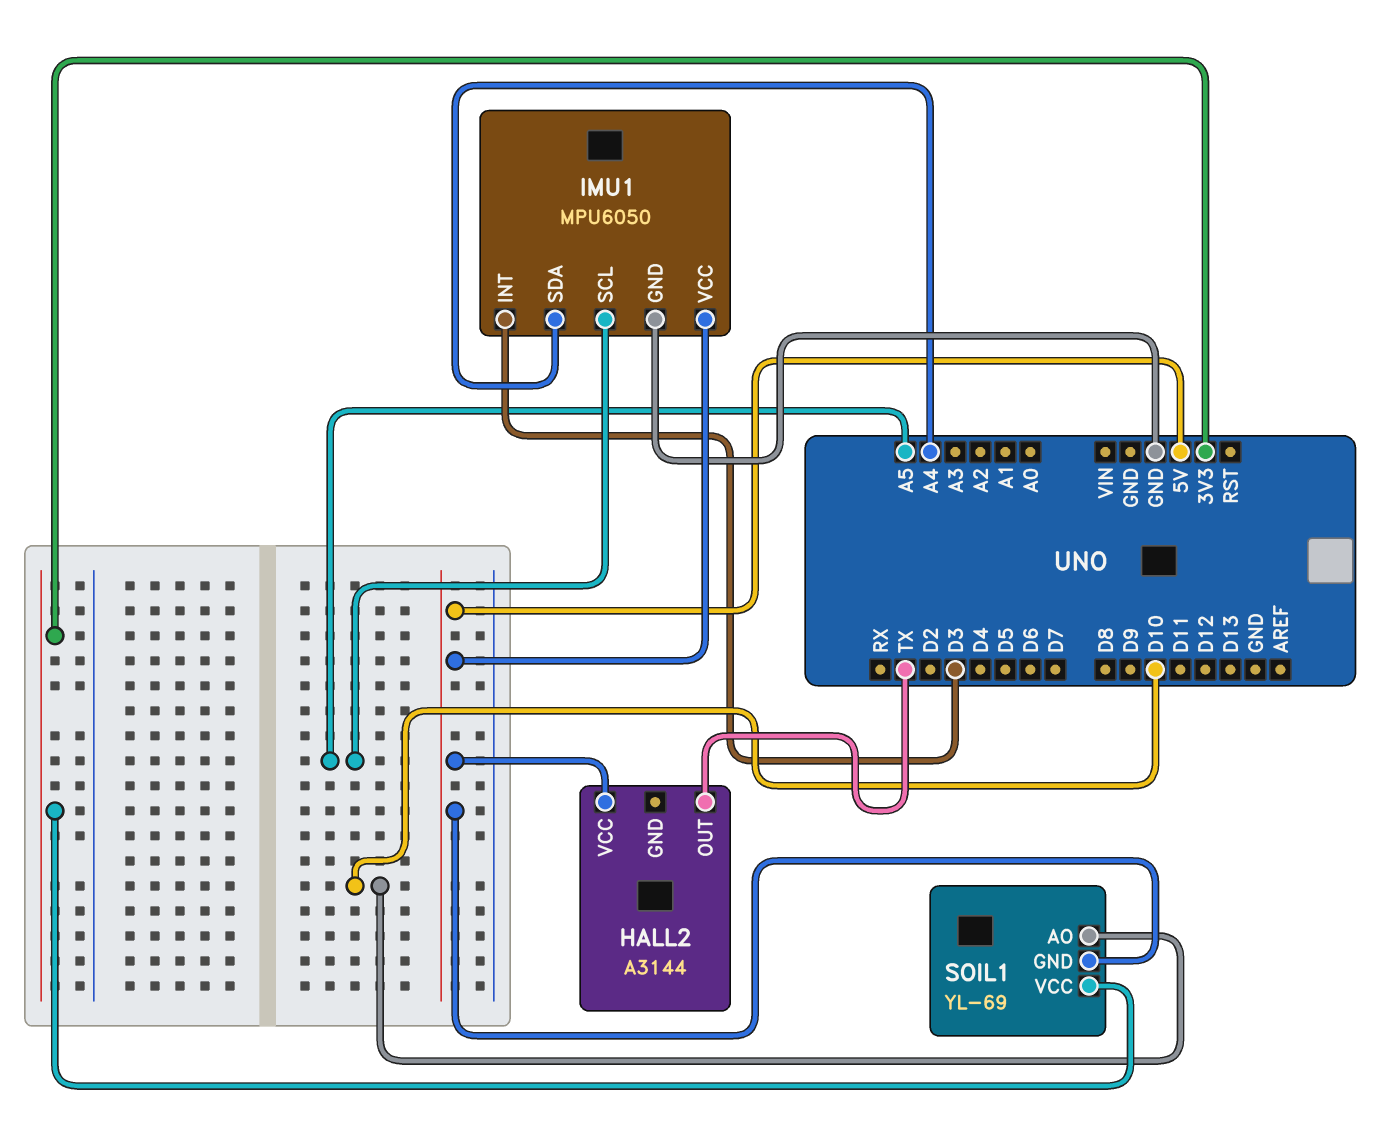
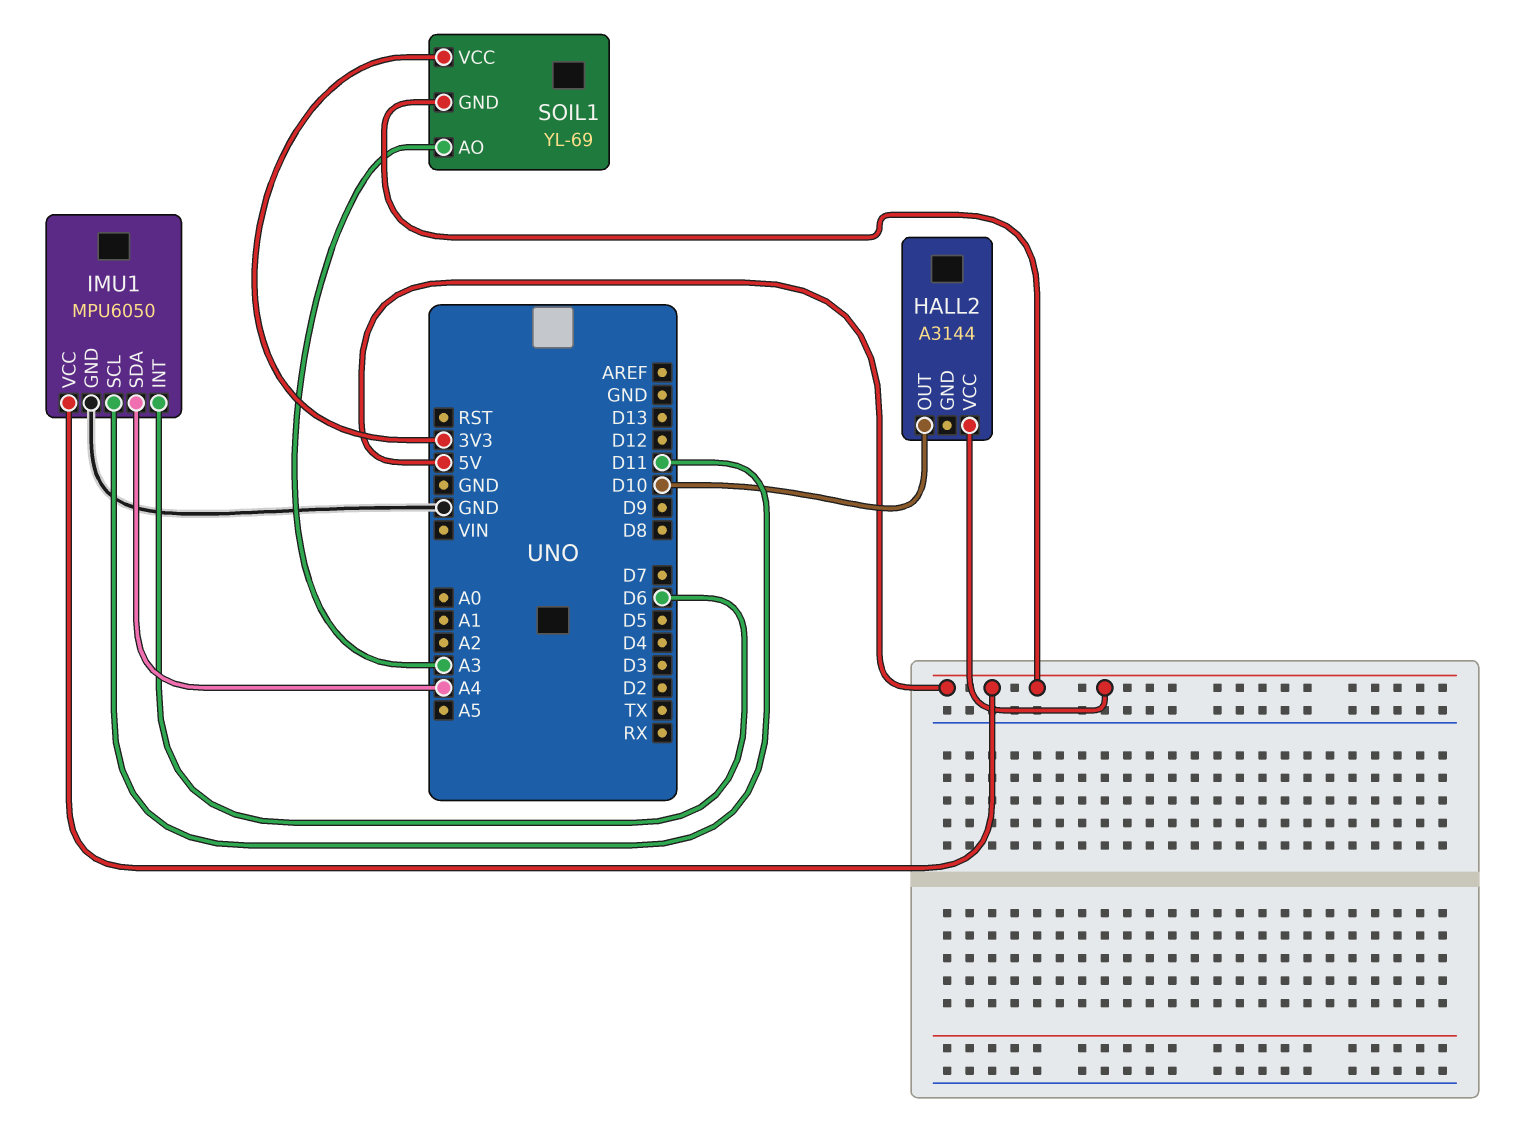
HALL2 pin OUT: TX -> D10
IMU1 pin INT: D3 -> D6
IMU1 pin SCL: A5 -> D11
SOIL1 pin AO: D10 -> A3

